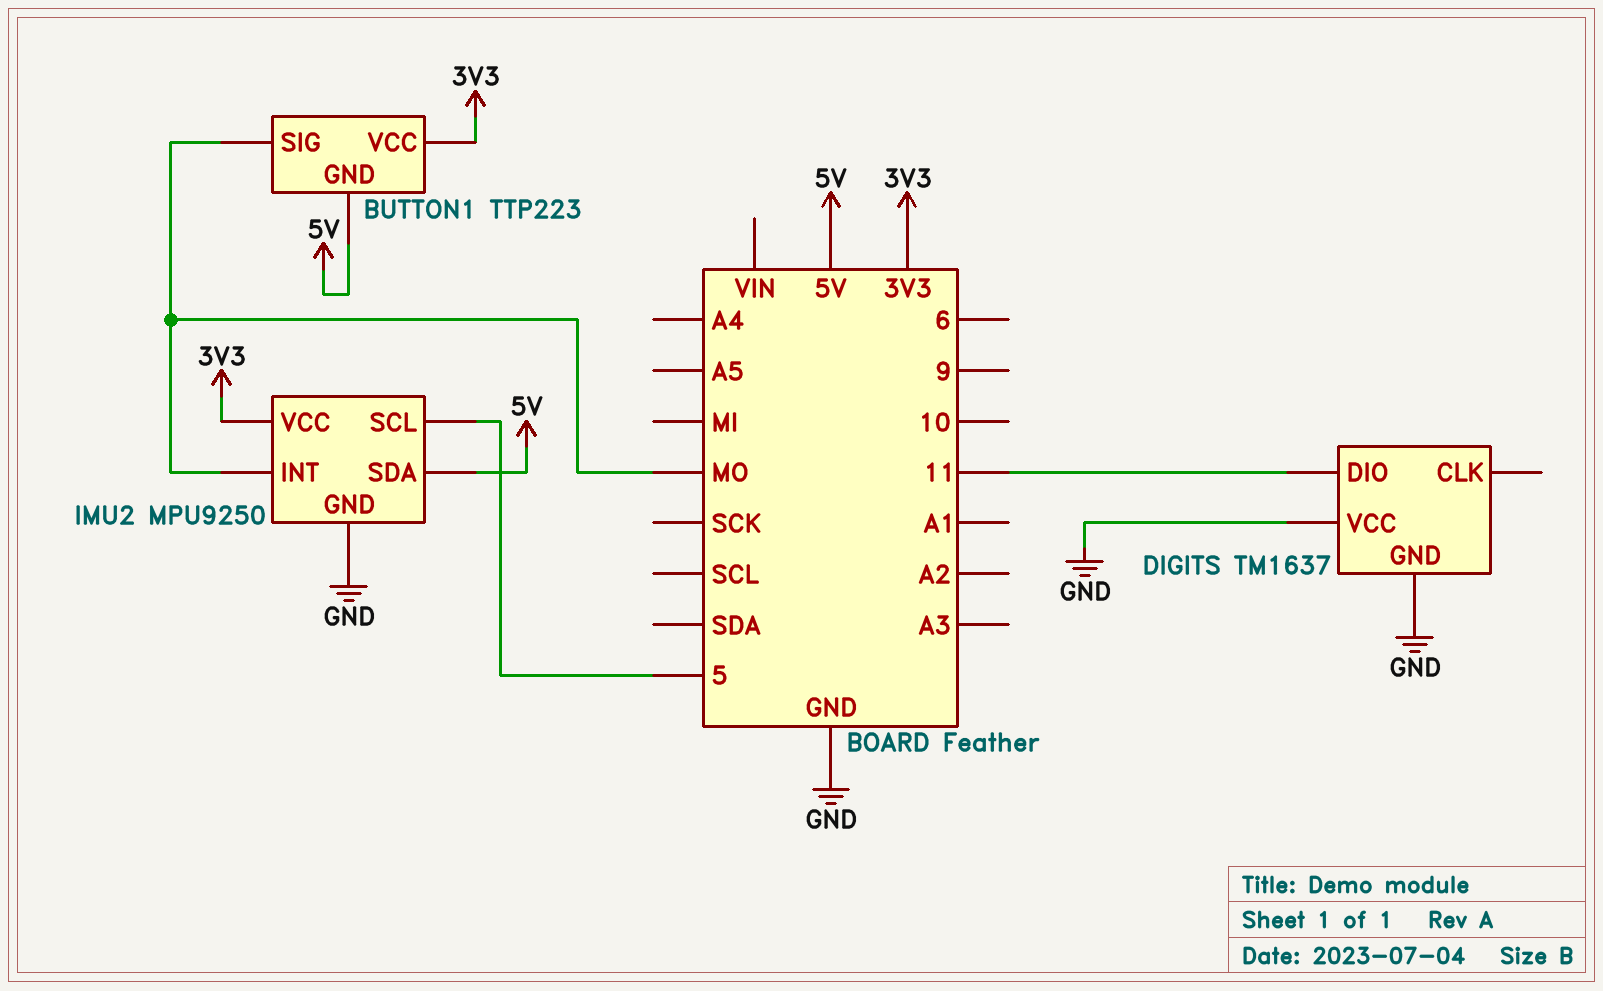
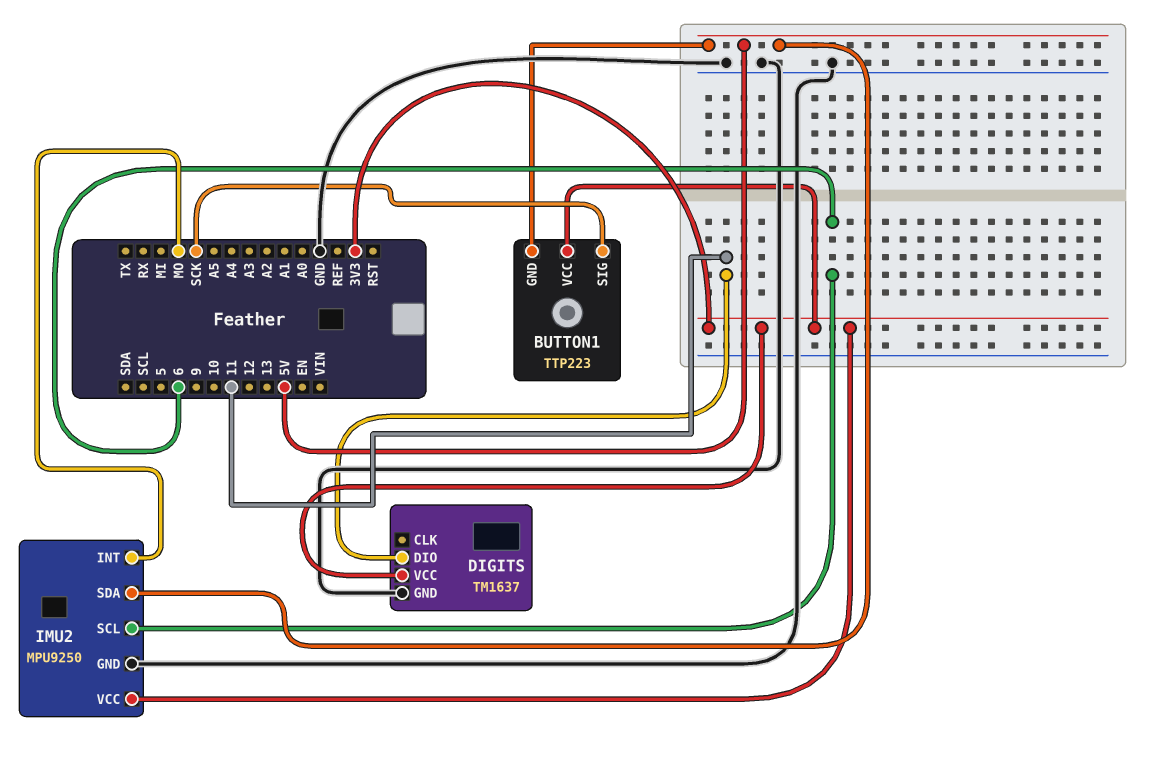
BUTTON1 pin SIG: MO -> SCK
DIGITS pin VCC: GND -> 3V3
IMU2 pin SCL: 5 -> 6

